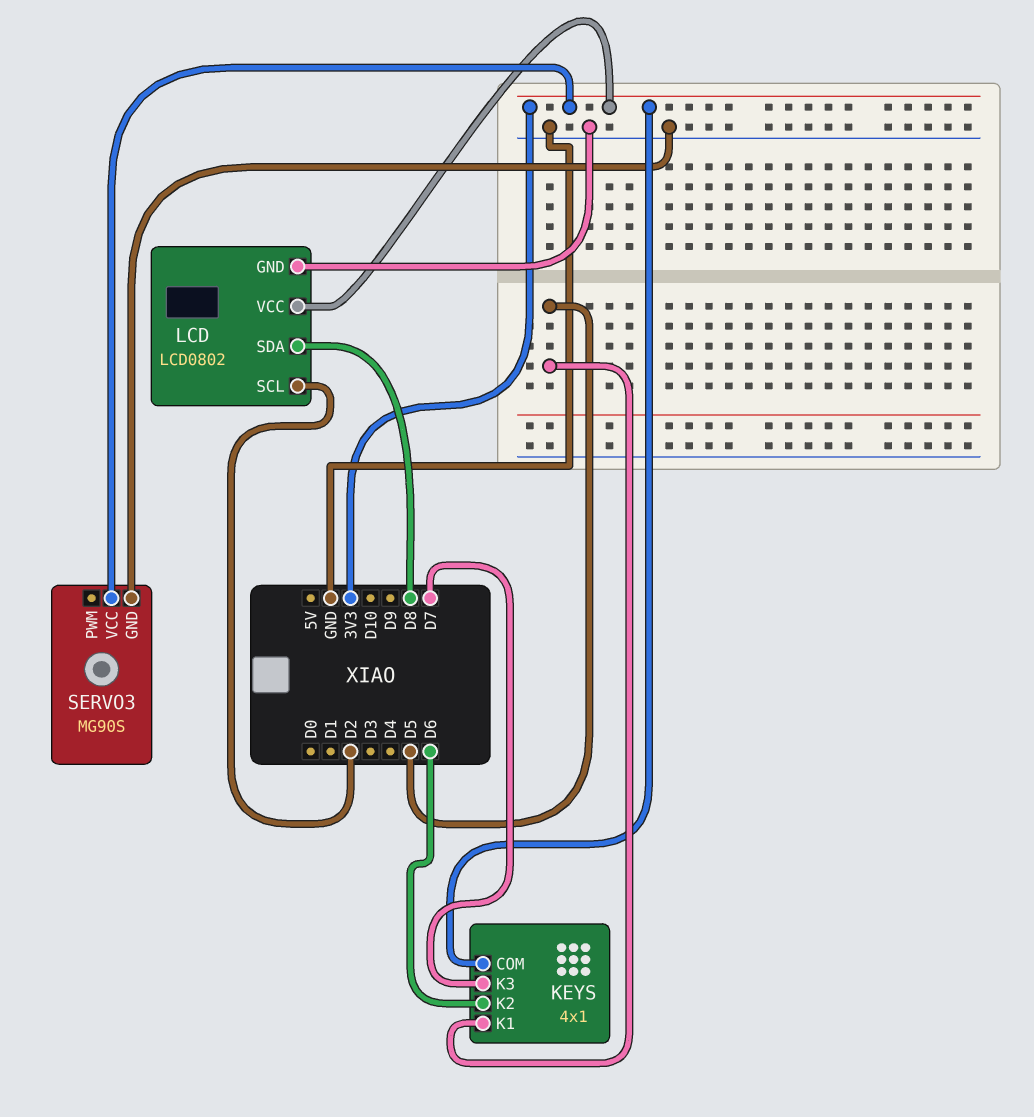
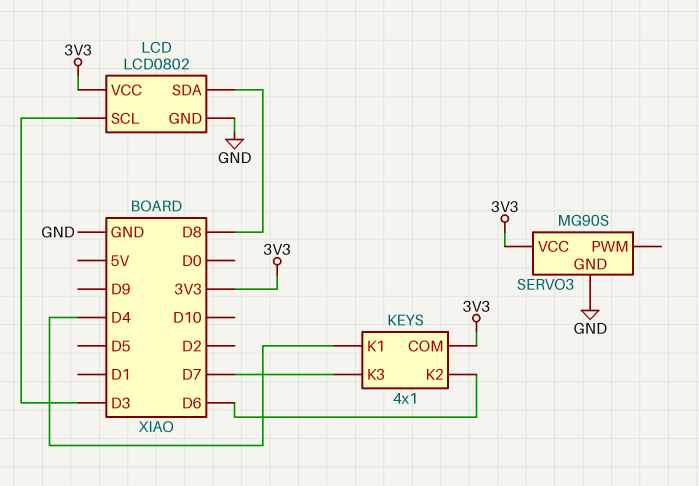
KEYS pin K1: D5 -> D4
LCD pin SCL: D2 -> D3

